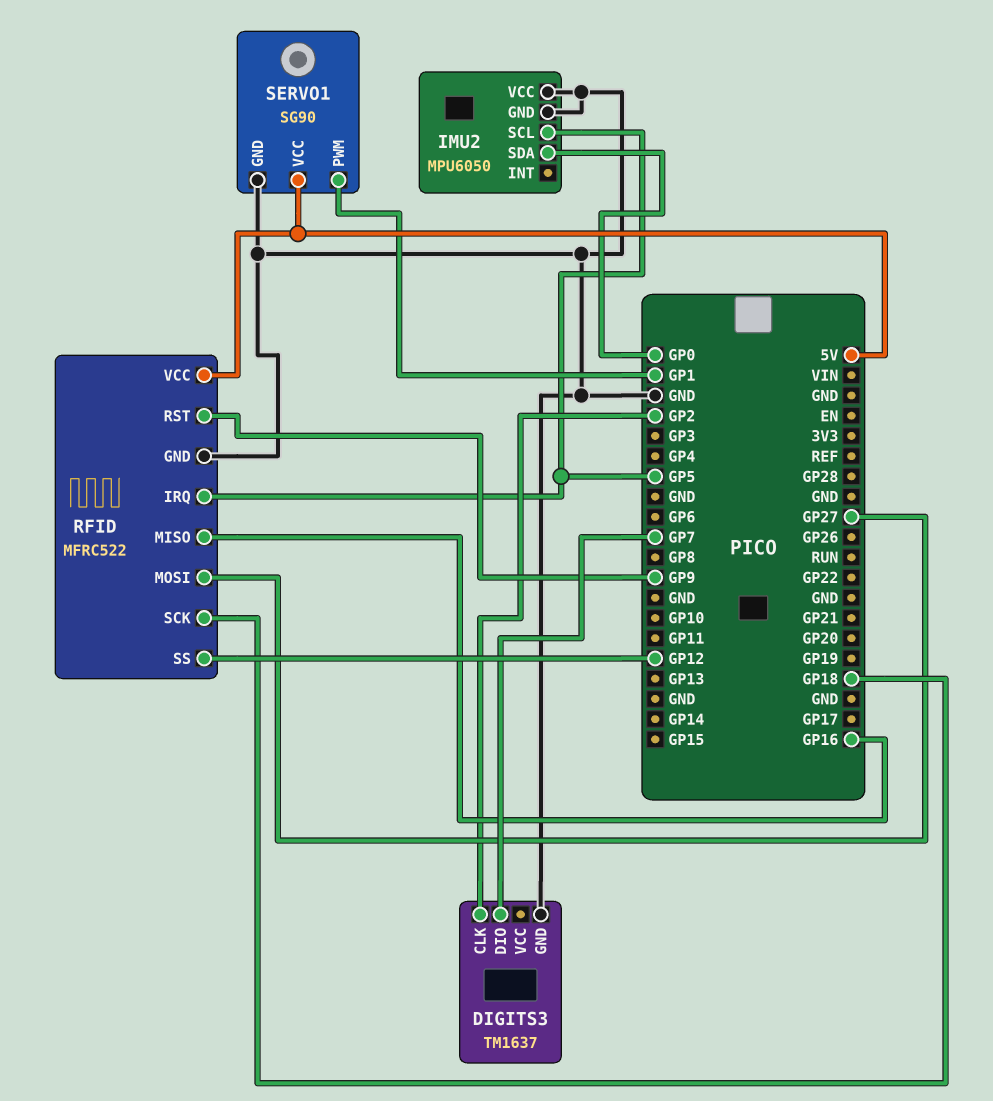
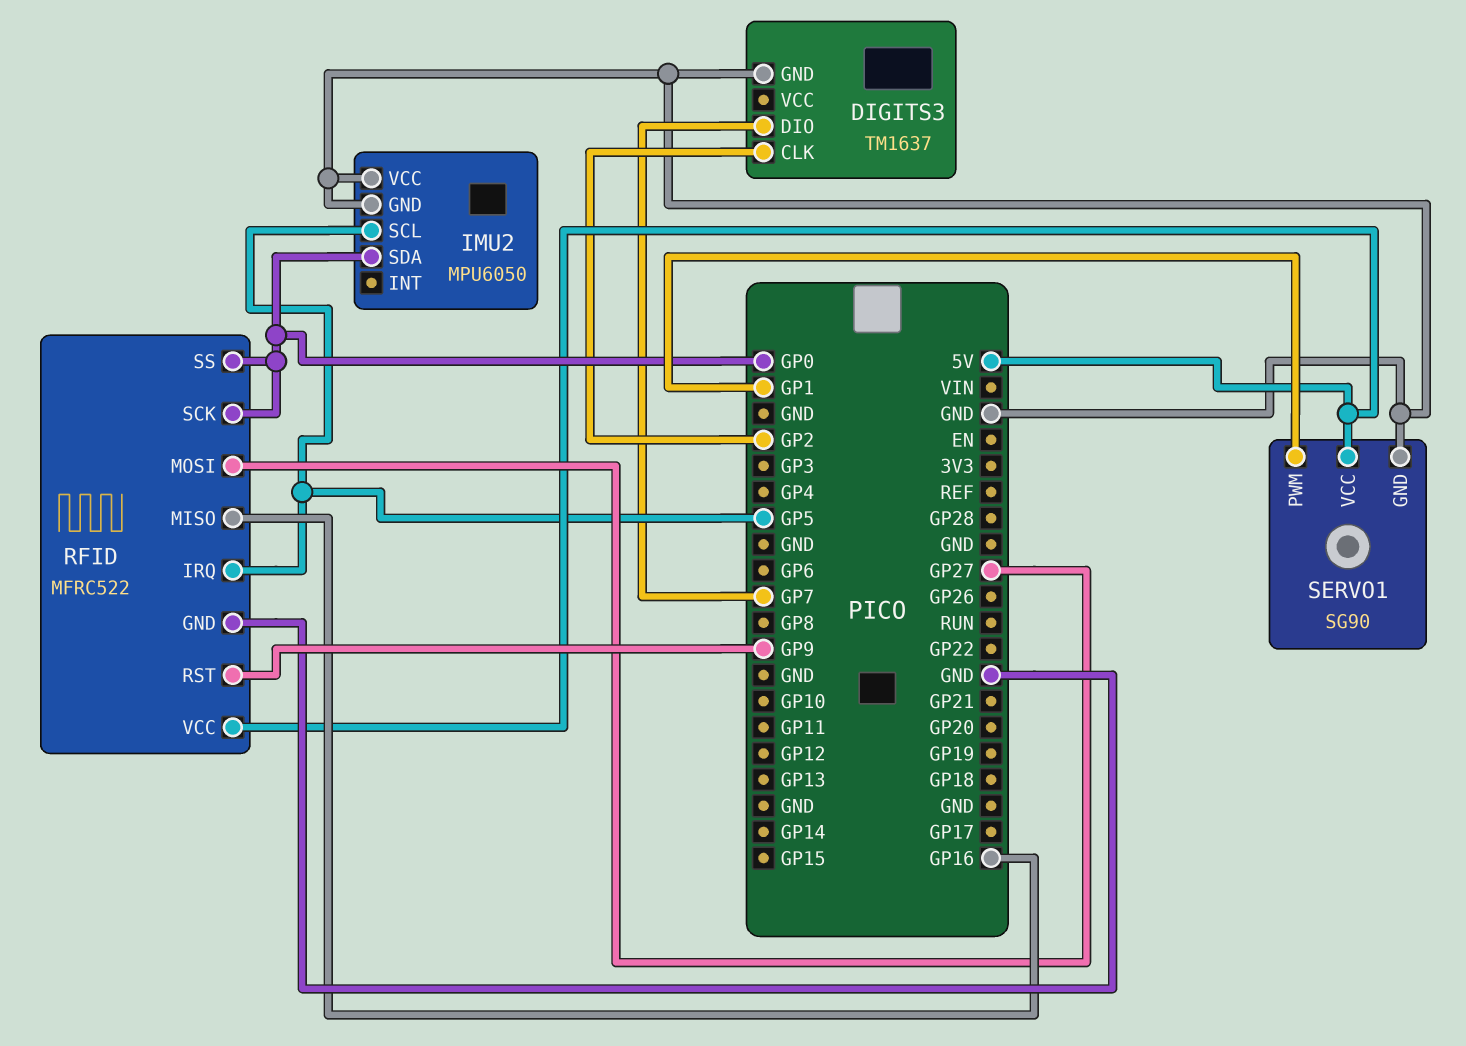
RFID pin SCK: GP18 -> GP0
RFID pin SS: GP12 -> GP0

